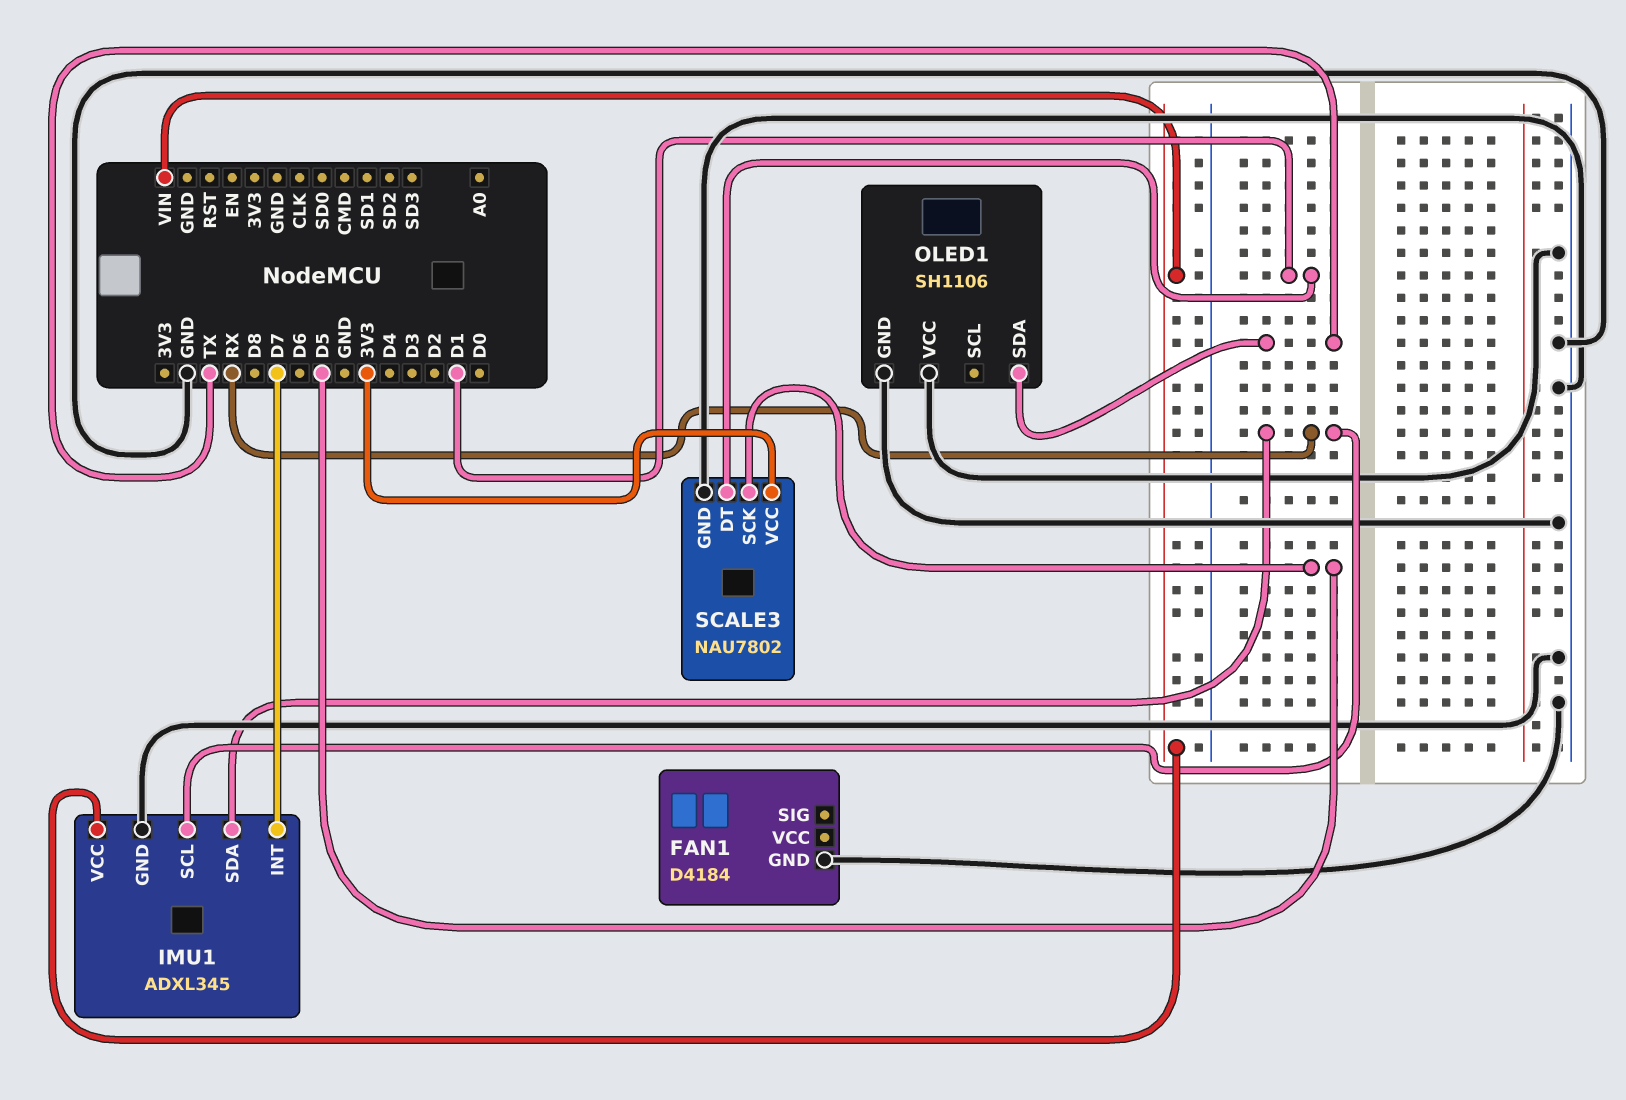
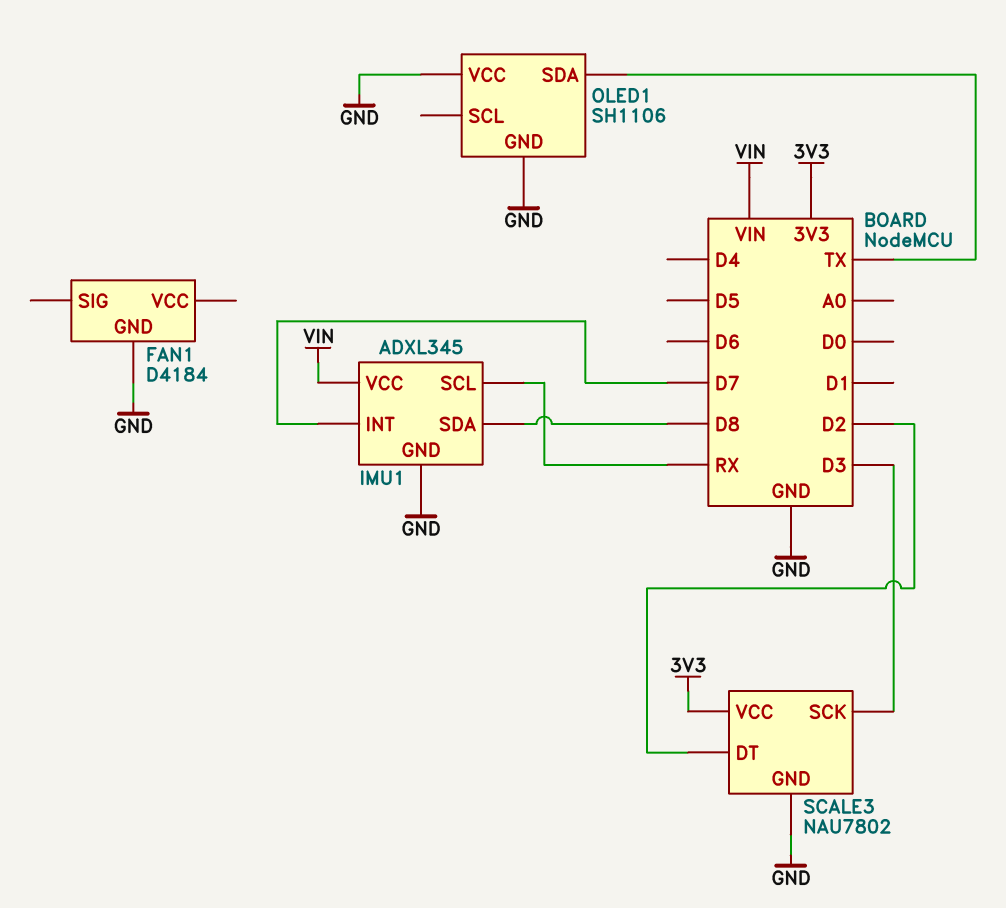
IMU1 pin SDA: RX -> D8
SCALE3 pin DT: D1 -> D2
SCALE3 pin SCK: D5 -> D3

